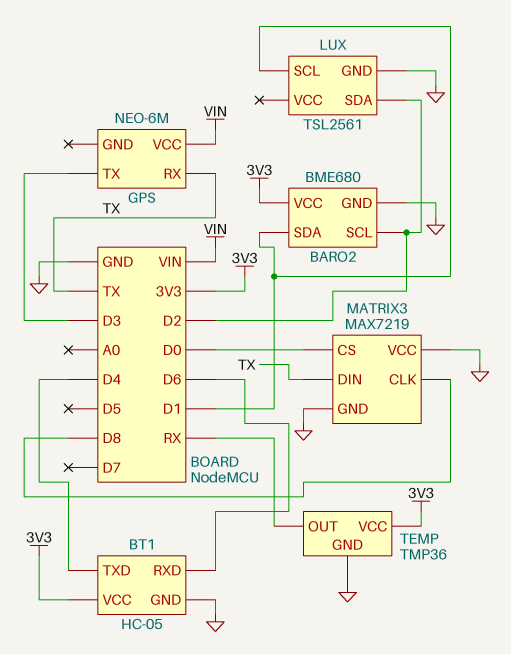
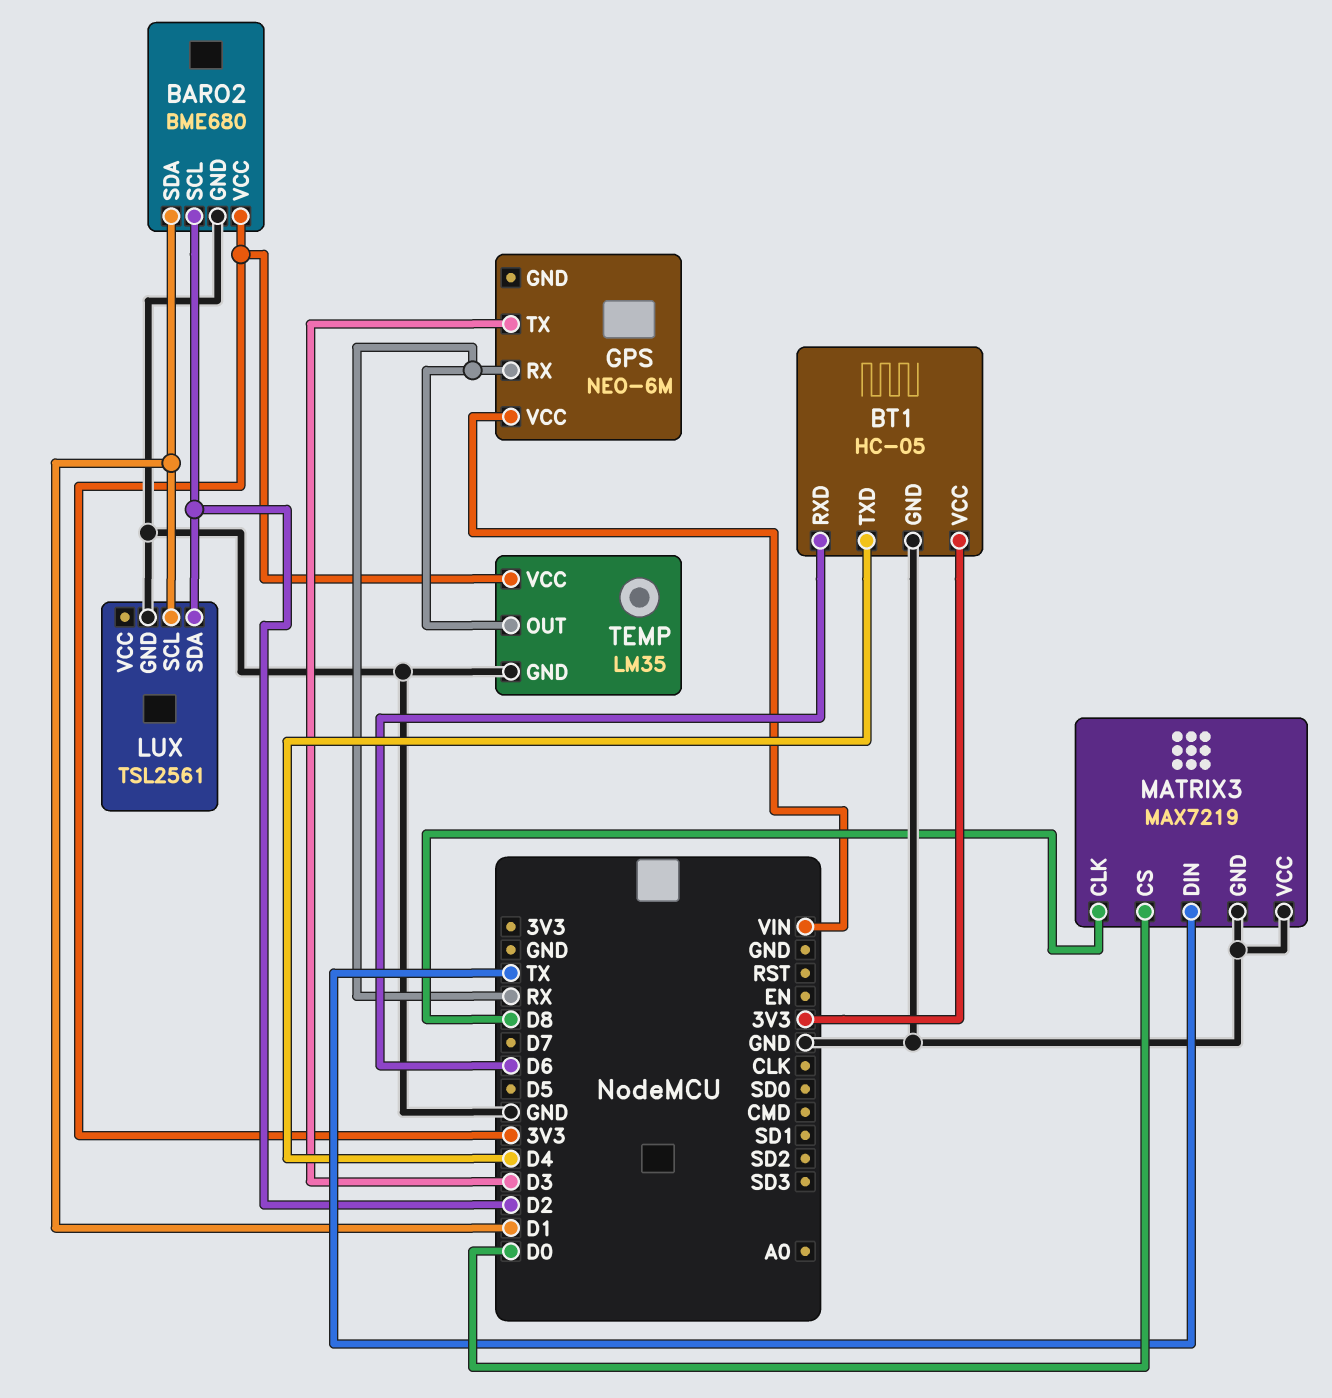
GPS pin RX: TX -> RX
TEMP: TMP36 -> LM35

